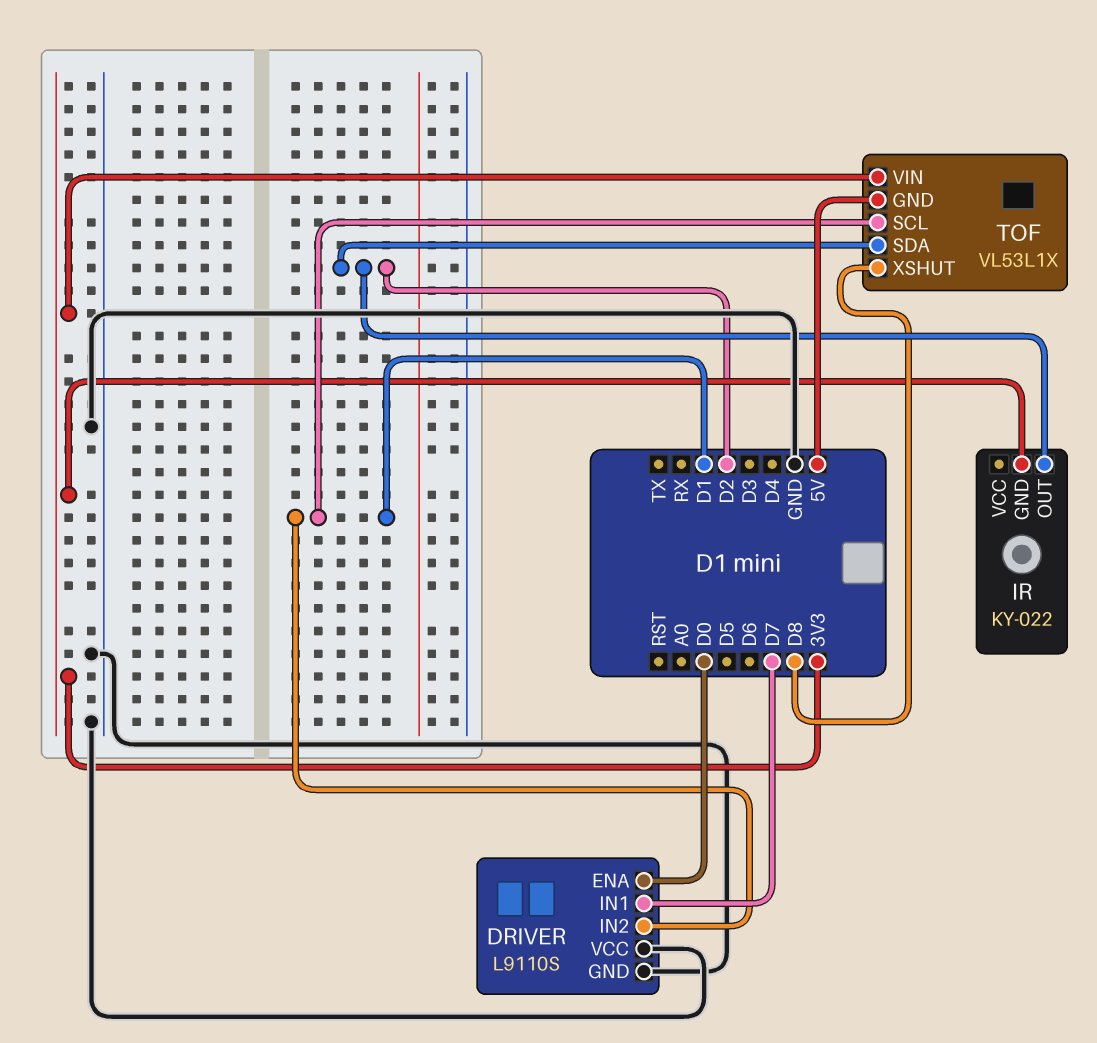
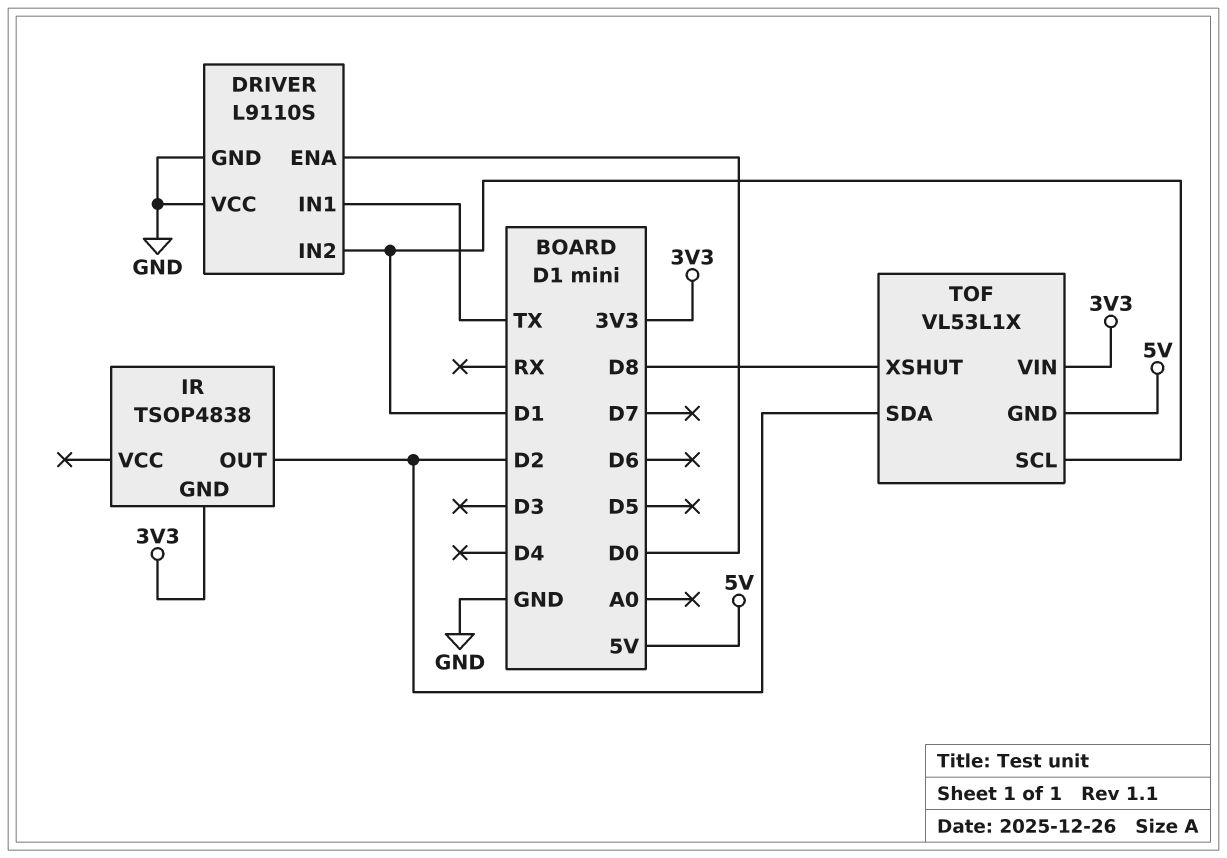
DRIVER pin IN1: D7 -> TX
IR: KY-022 -> TSOP4838

